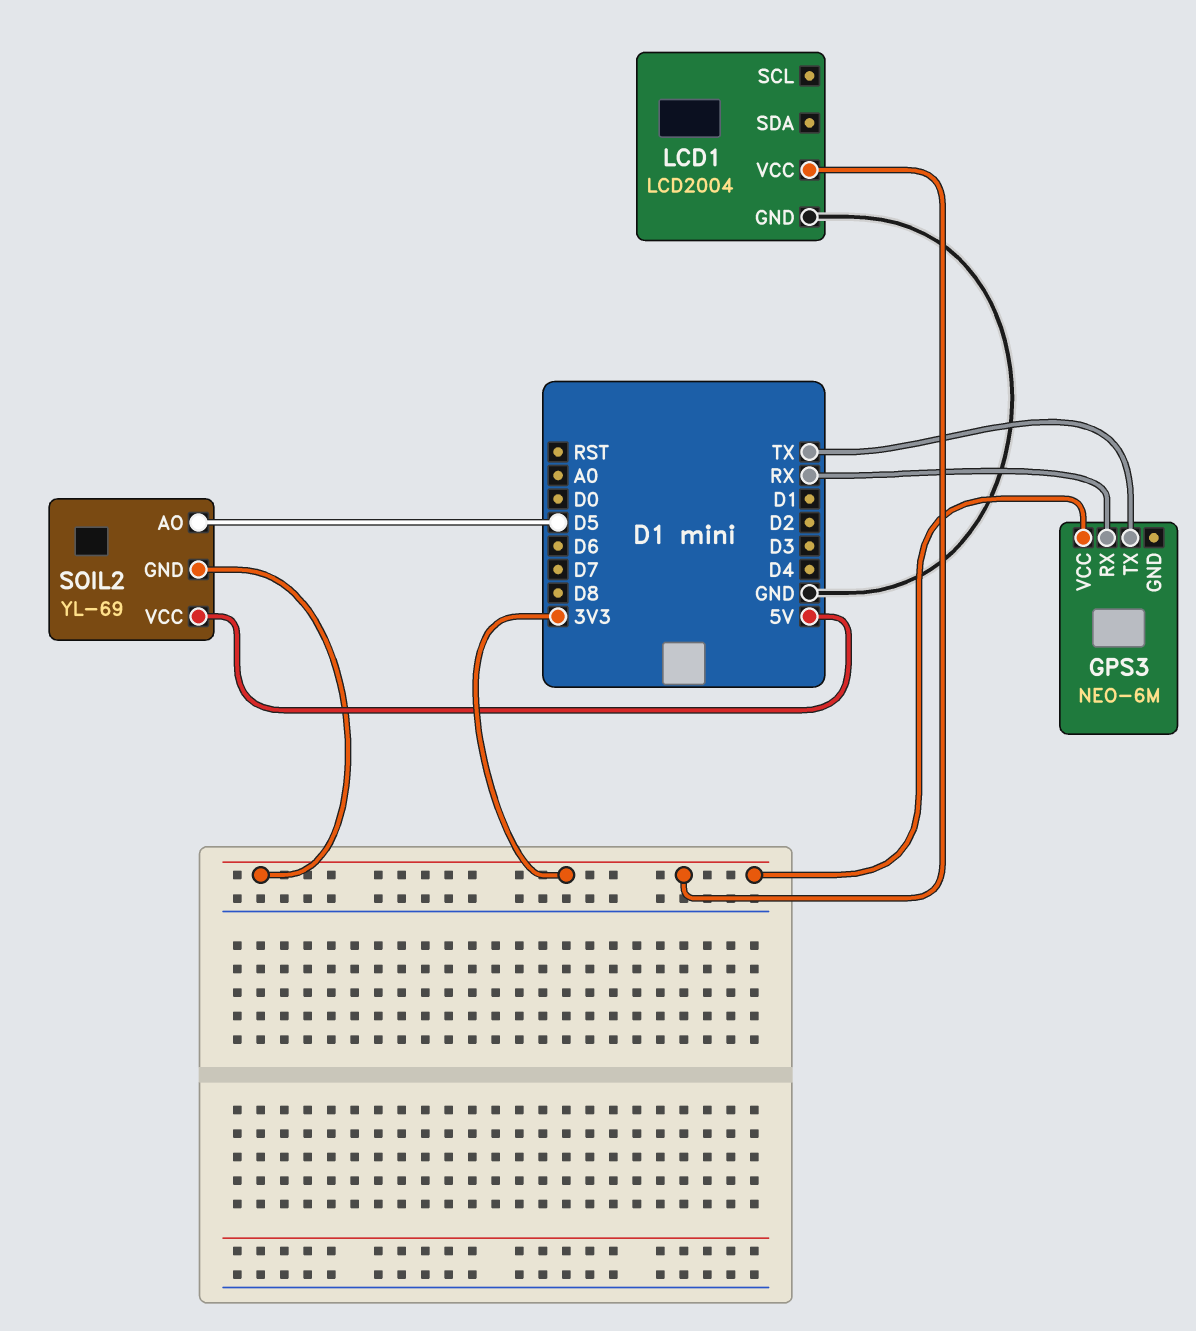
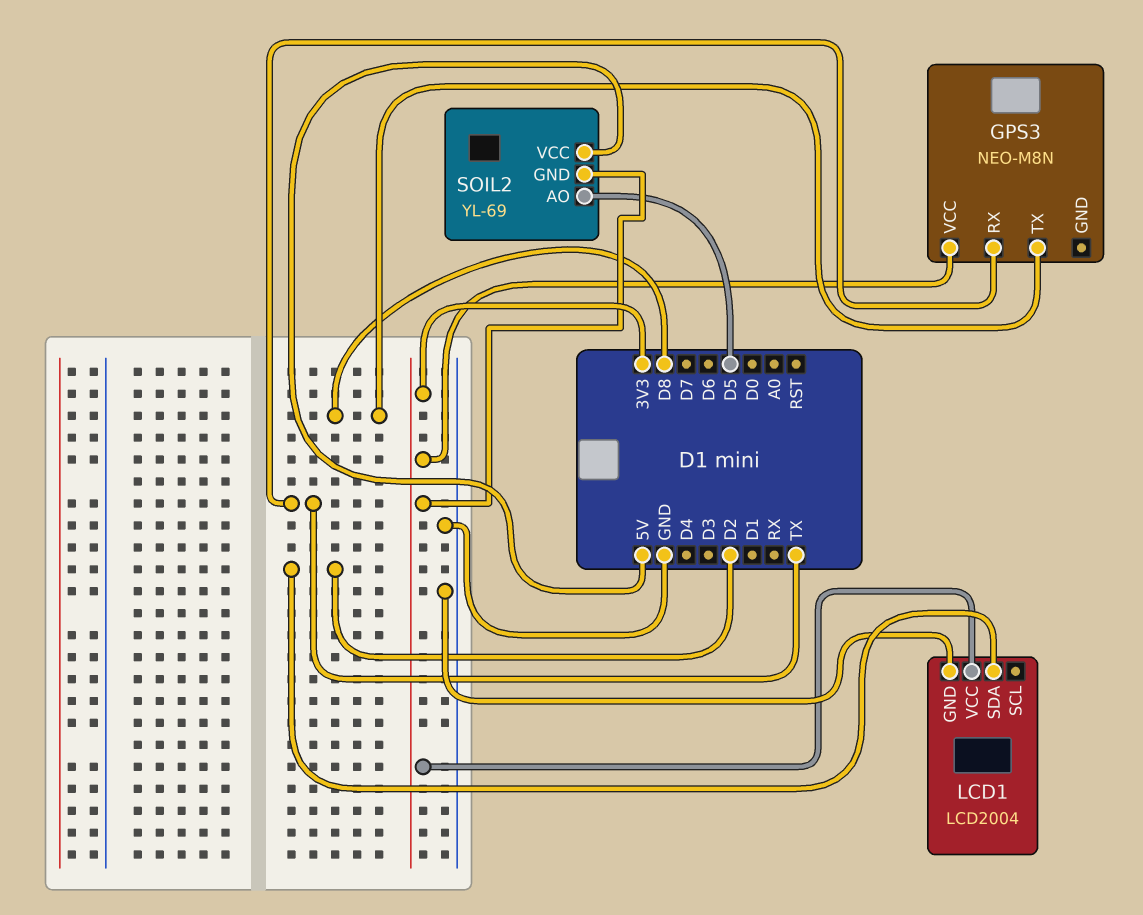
GPS3: NEO-6M -> NEO-M8N
GPS3 pin RX: RX -> TX
GPS3 pin TX: TX -> D8
LCD1 pin SDA: none -> D2

